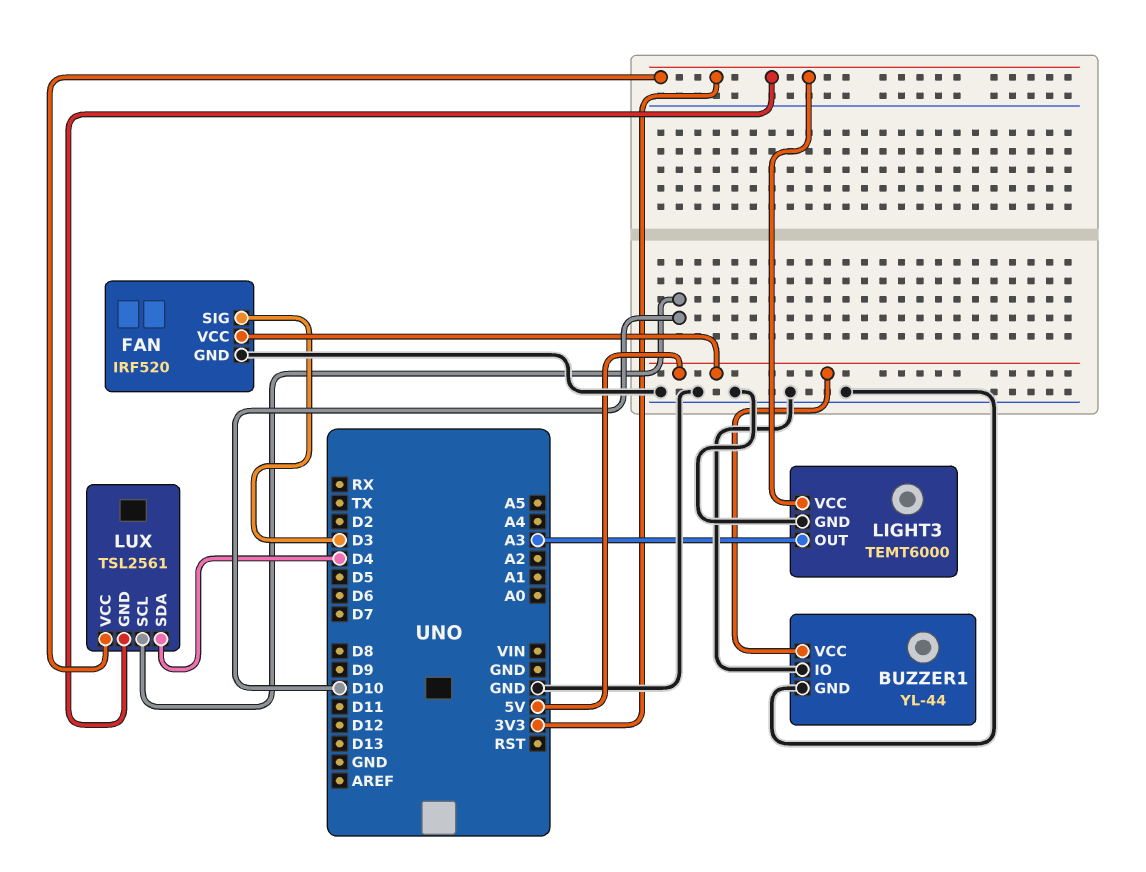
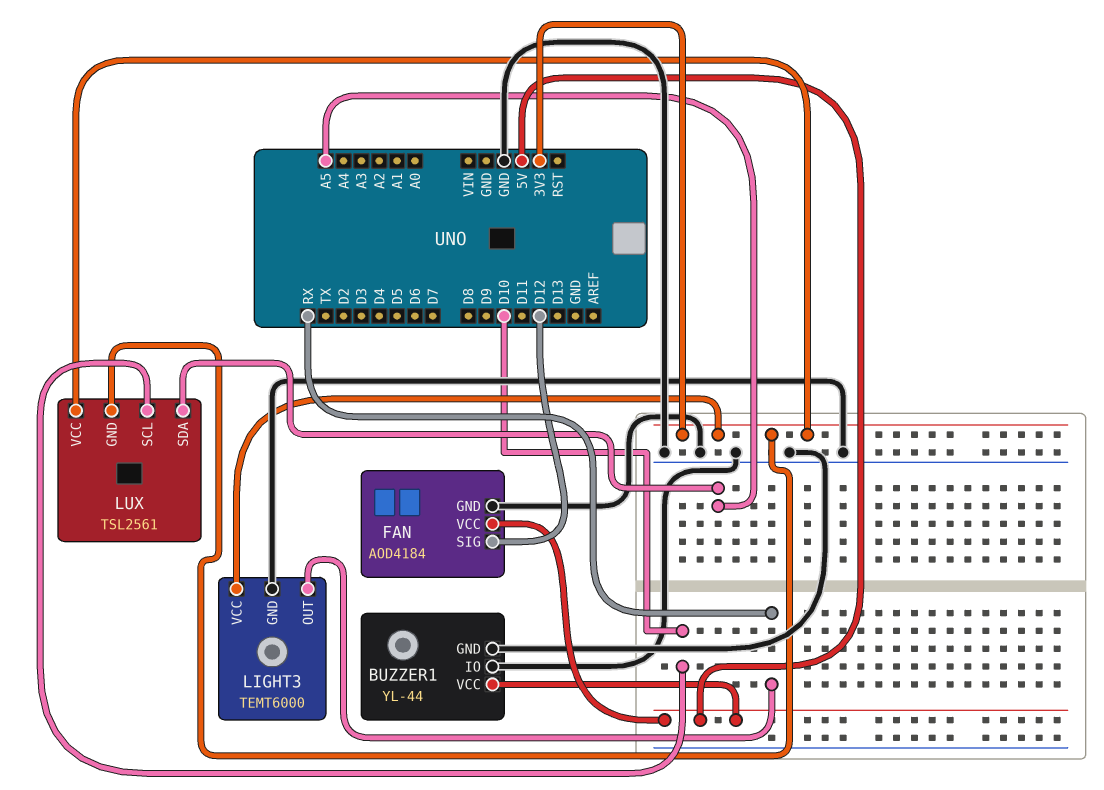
FAN: IRF520 -> AOD4184
FAN pin SIG: D3 -> D12
LIGHT3 pin OUT: A3 -> RX
LUX pin SDA: D4 -> A5

